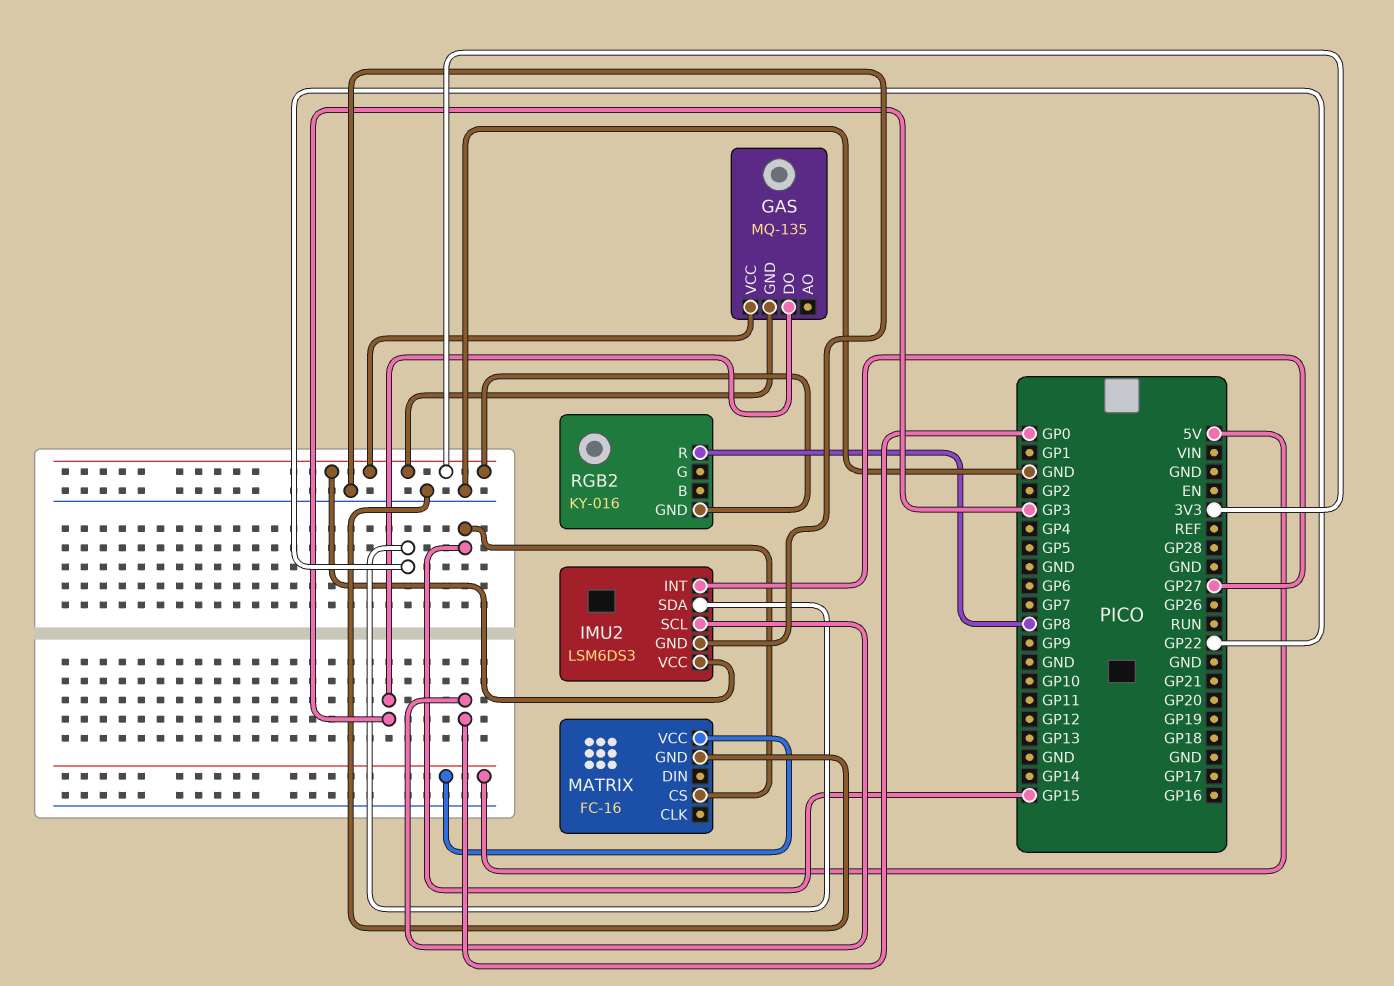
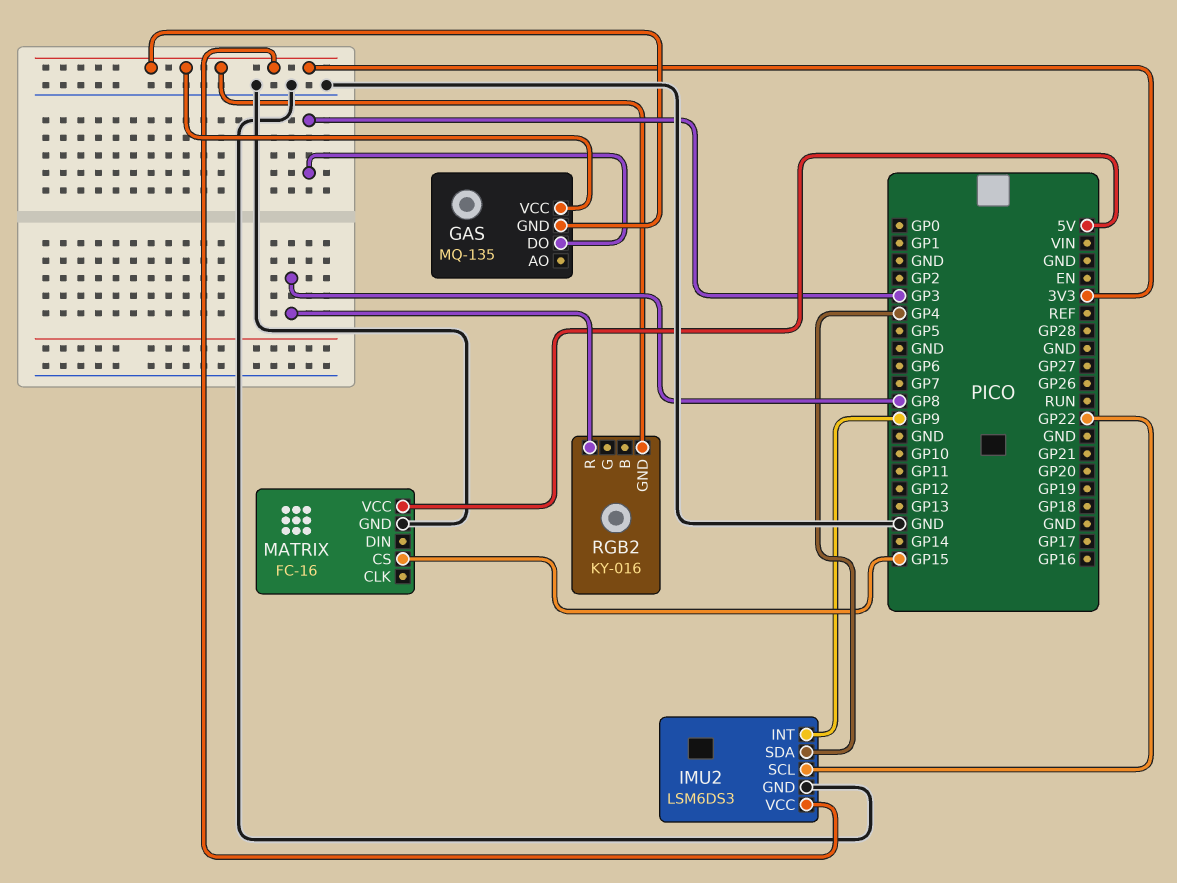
IMU2 pin INT: GP27 -> GP9
IMU2 pin SCL: GP0 -> GP22
IMU2 pin SDA: GP22 -> GP4

